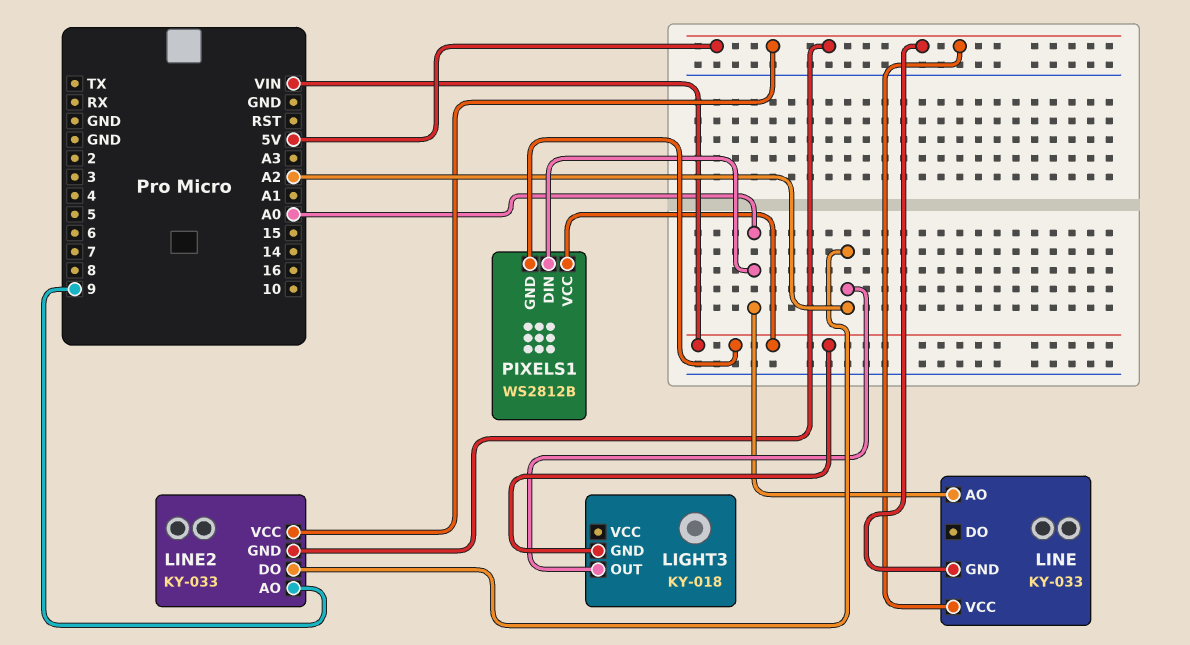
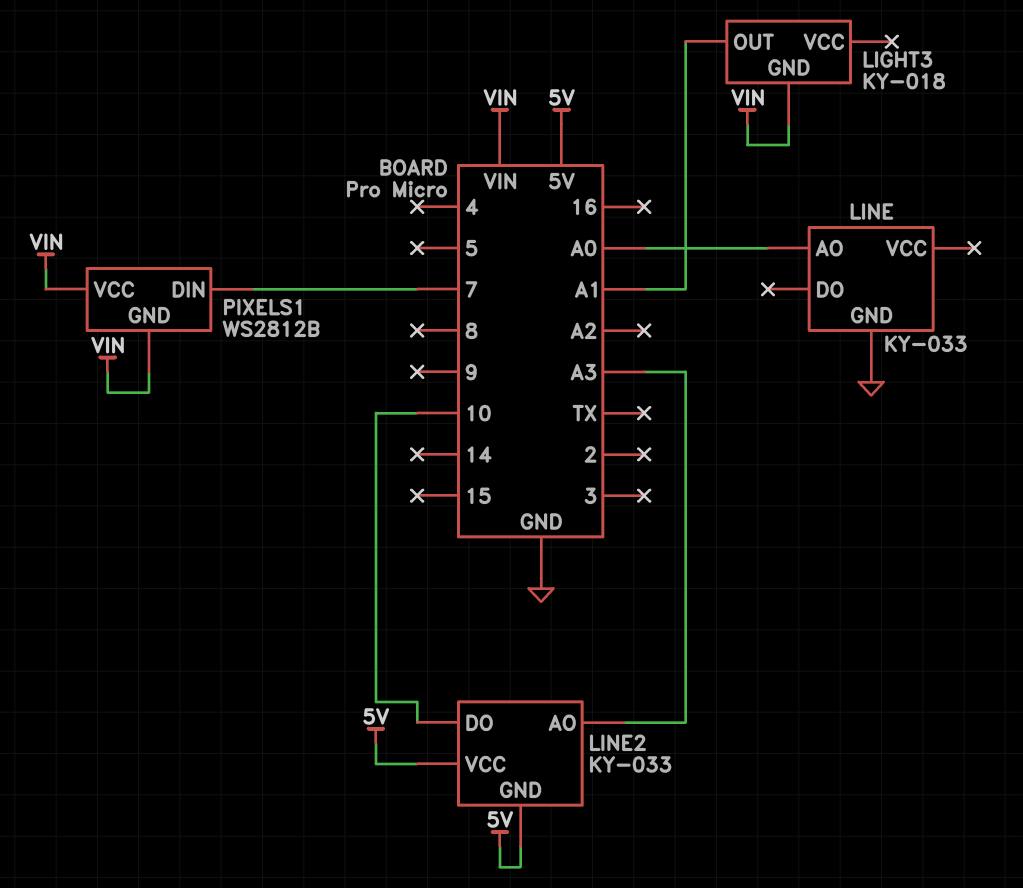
LIGHT3 pin OUT: A2 -> A1
LINE pin GND: 5V -> GND
LINE pin VCC: 5V -> none
LINE2 pin AO: 9 -> A3
LINE2 pin DO: A2 -> 10
PIXELS1 pin DIN: A0 -> 7

